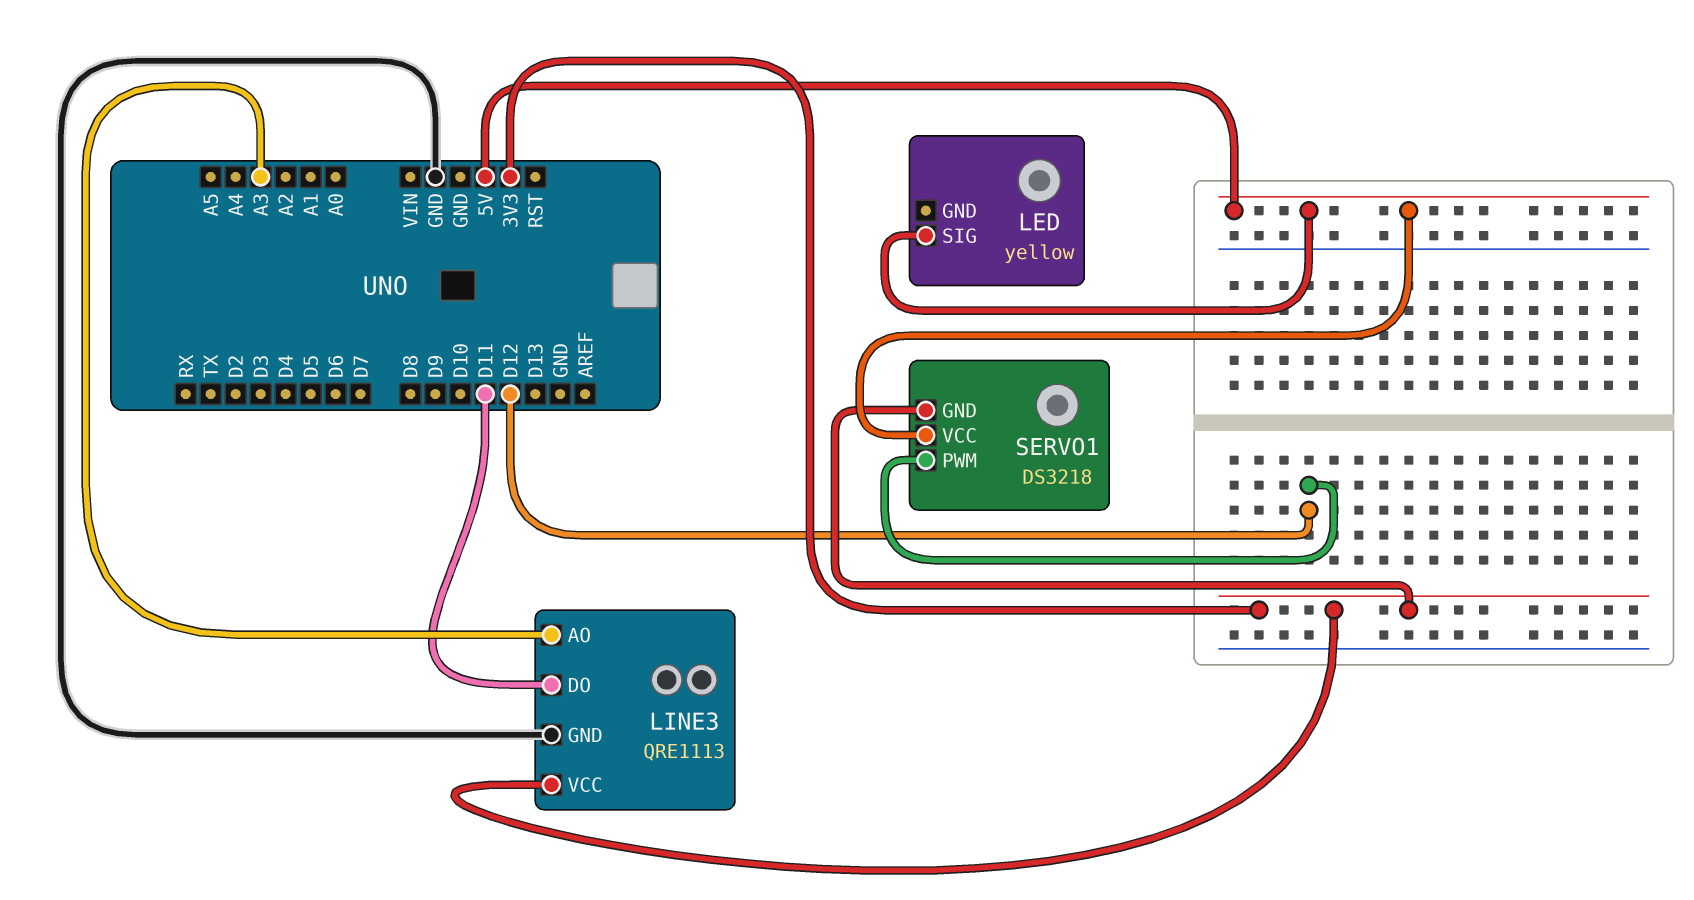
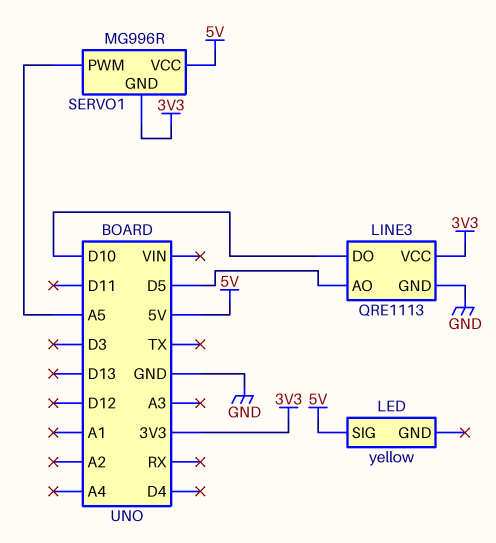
LINE3 pin AO: A3 -> D5
LINE3 pin DO: D11 -> D10
SERVO1: DS3218 -> MG996R
SERVO1 pin PWM: D12 -> A5

